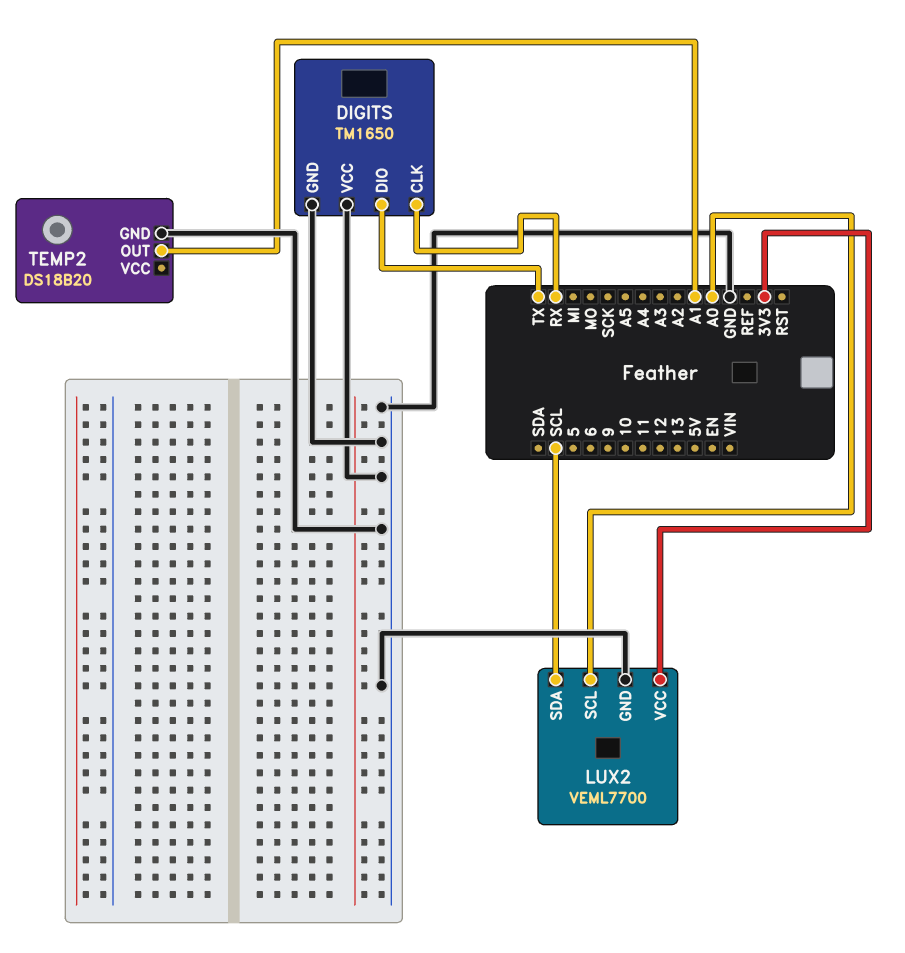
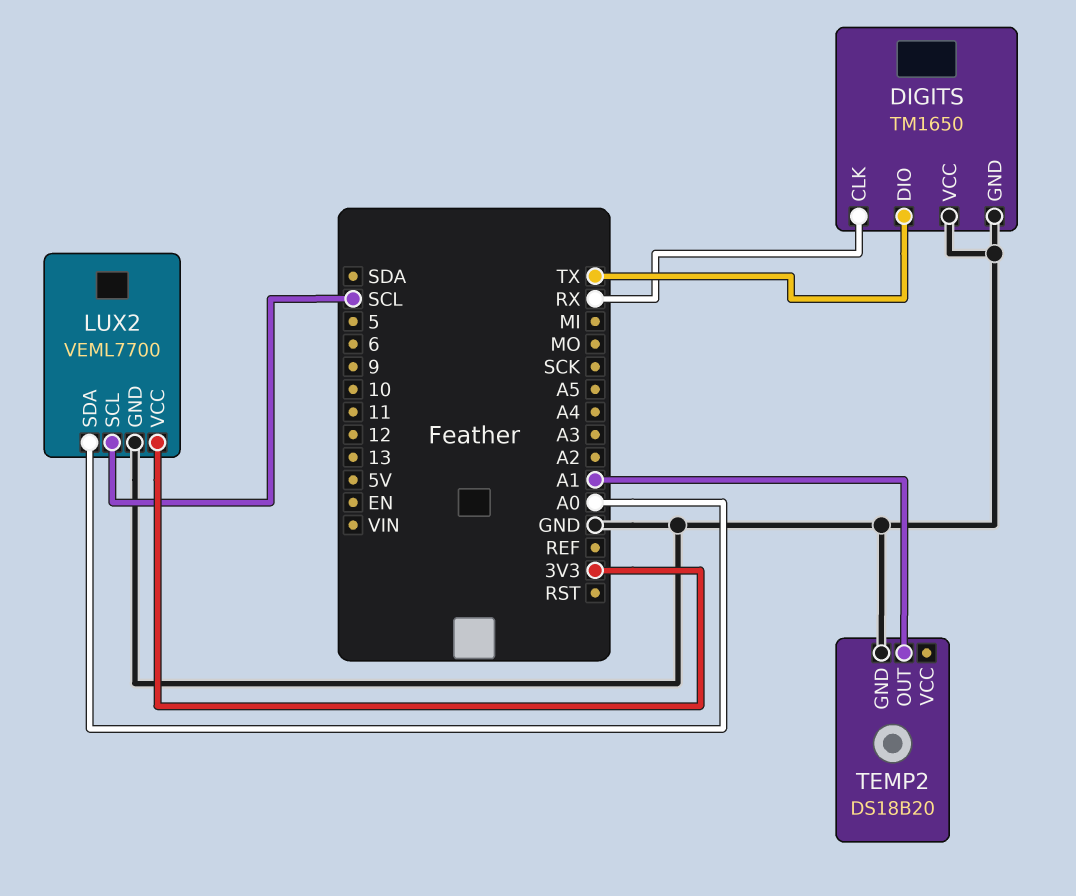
LUX2 pin SCL: A0 -> SCL
LUX2 pin SDA: SCL -> A0

